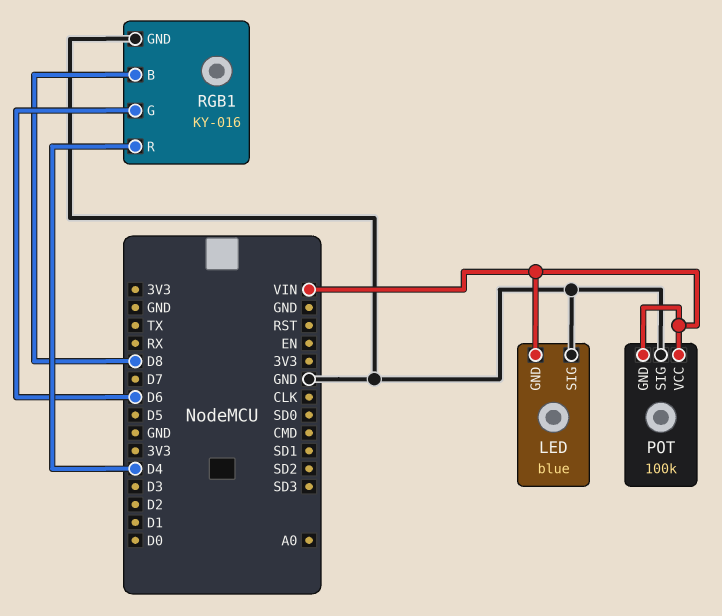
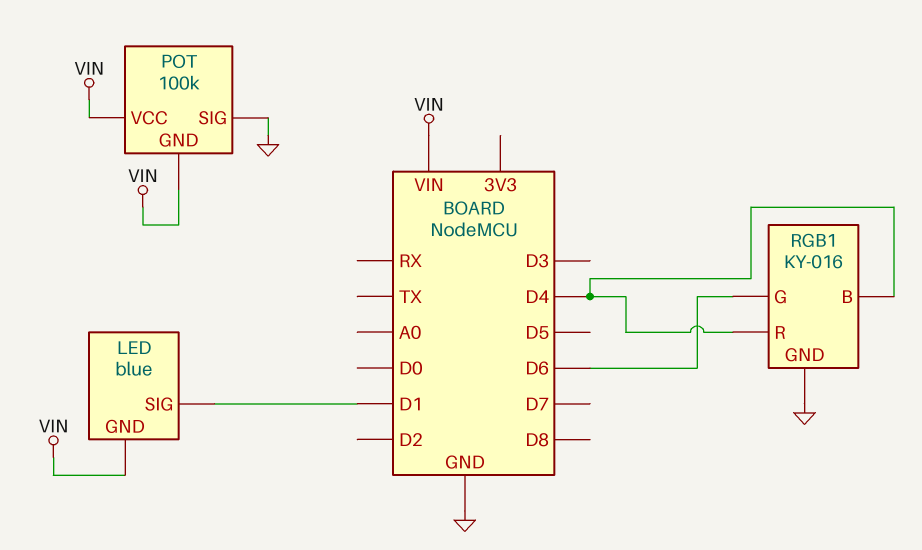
LED pin SIG: GND -> D1
RGB1 pin B: D8 -> D4

